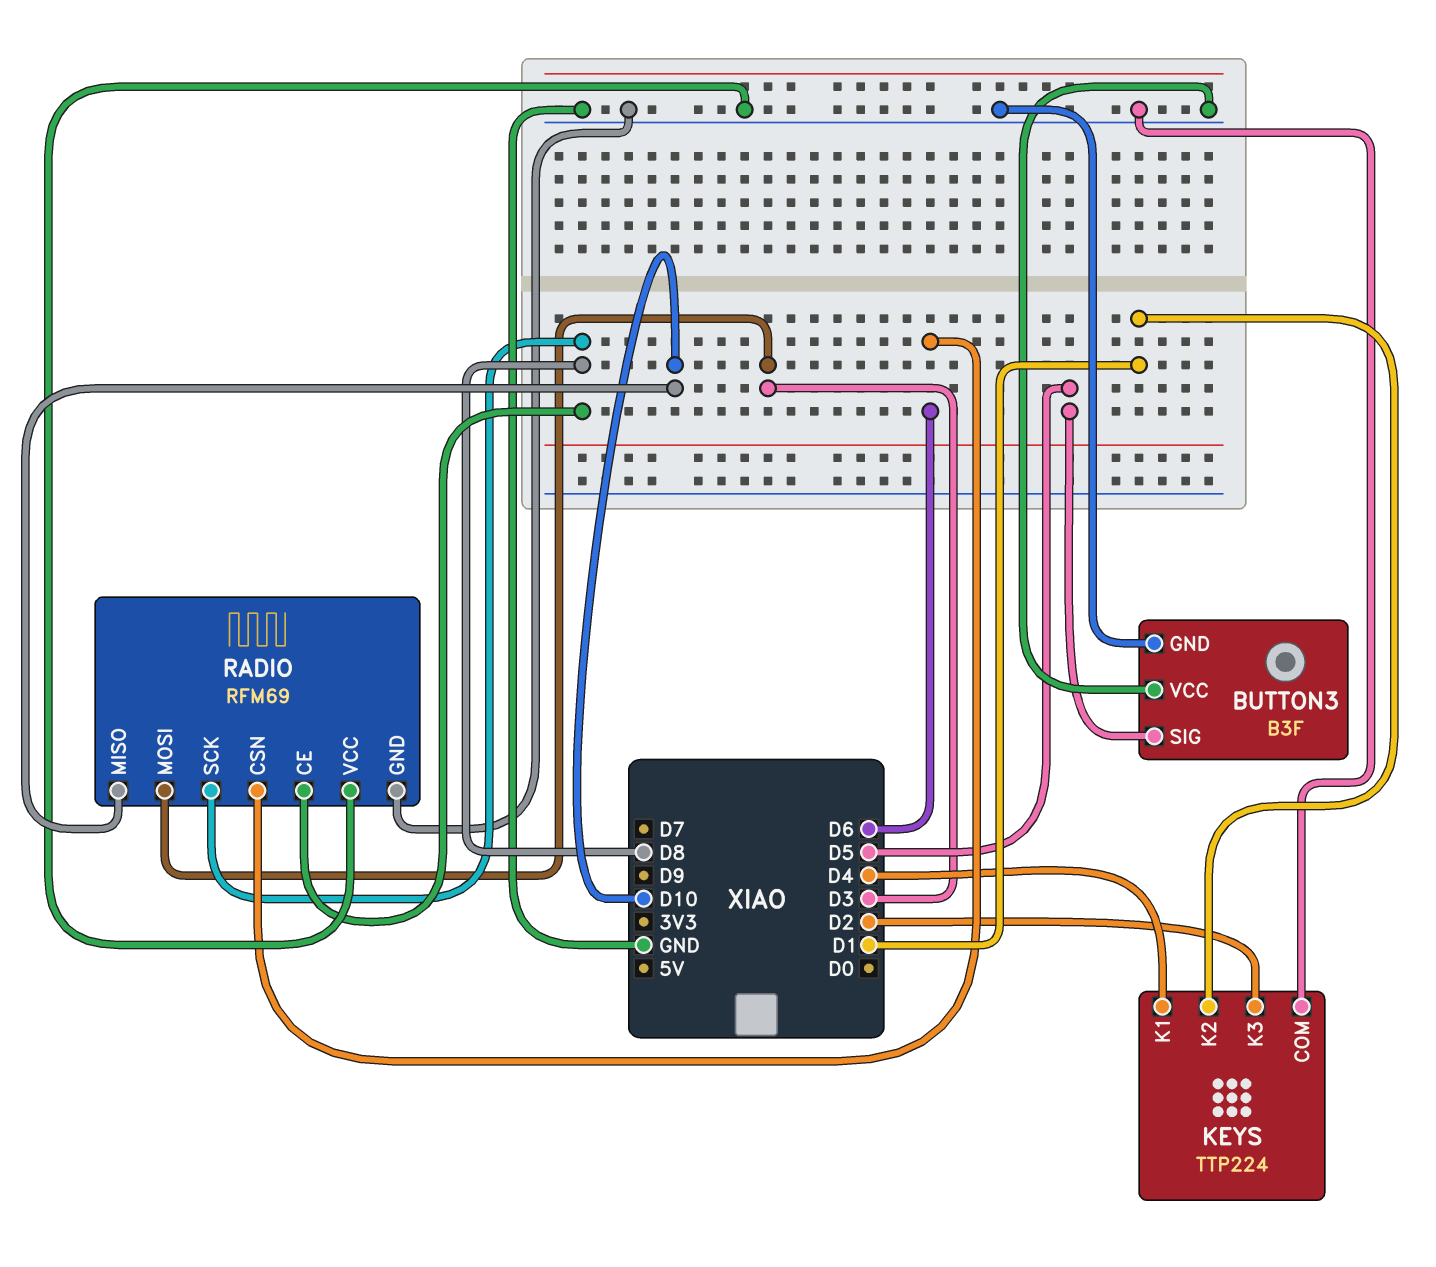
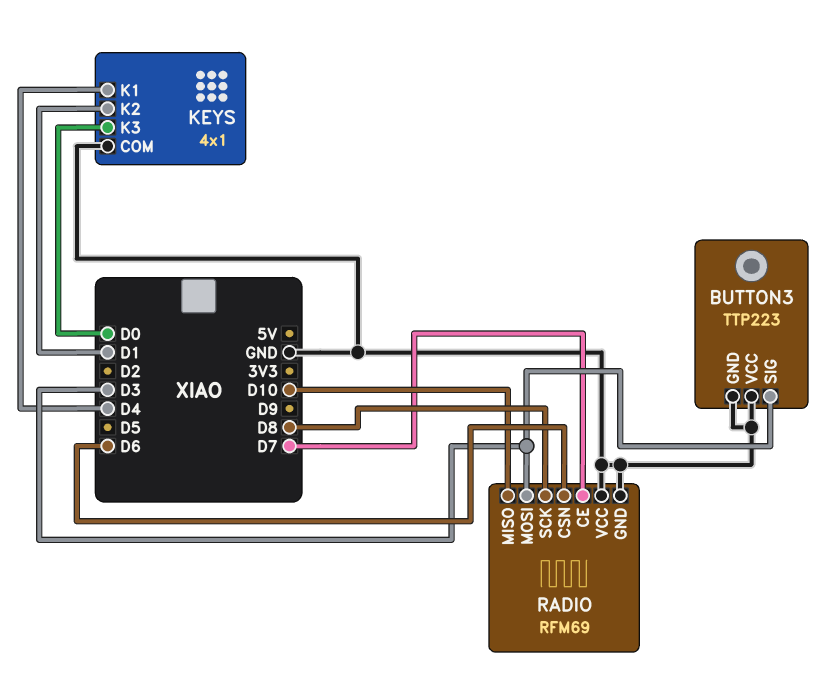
BUTTON3: B3F -> TTP223
BUTTON3 pin SIG: D5 -> D3
KEYS: TTP224 -> 4x1
KEYS pin K3: D2 -> D0
RADIO pin CE: D8 -> D7

